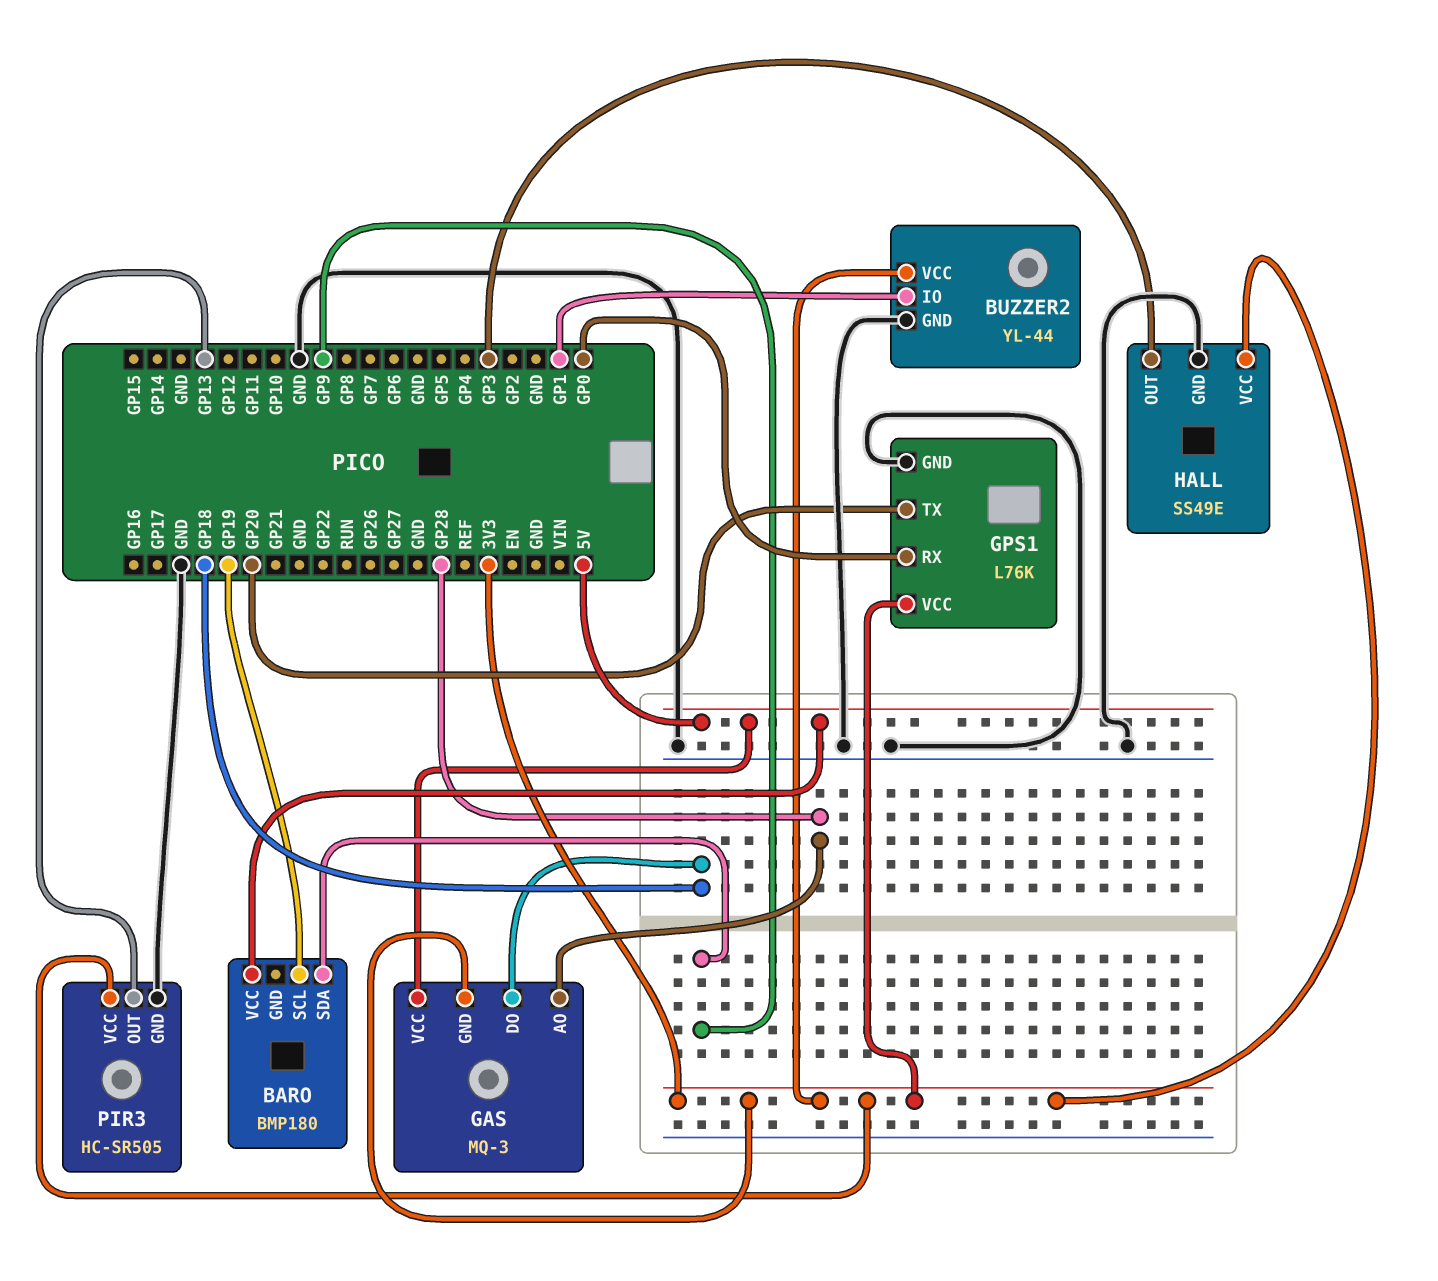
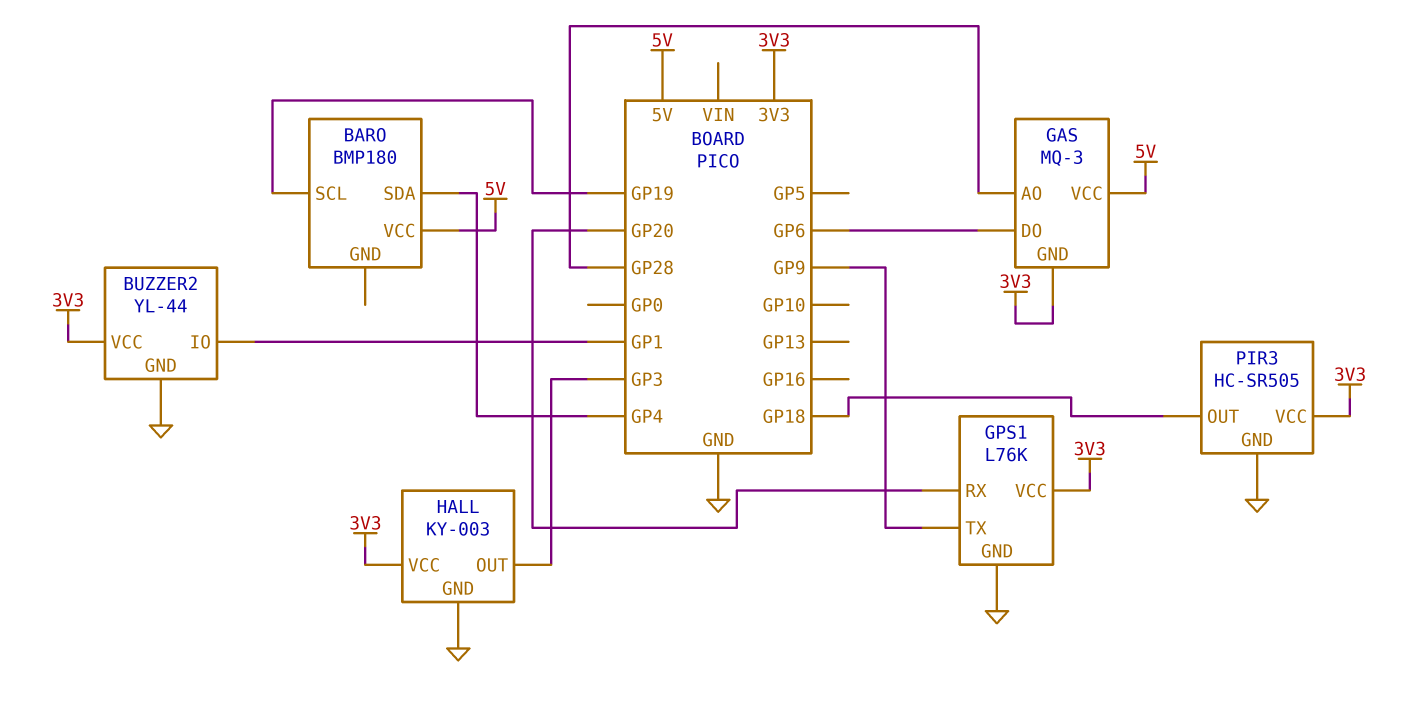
BARO pin SDA: GP9 -> GP4
GAS pin DO: GP18 -> GP6
GPS1 pin RX: GP0 -> GP20
GPS1 pin TX: GP20 -> GP9
HALL: SS49E -> KY-003
PIR3 pin OUT: GP13 -> GP18

